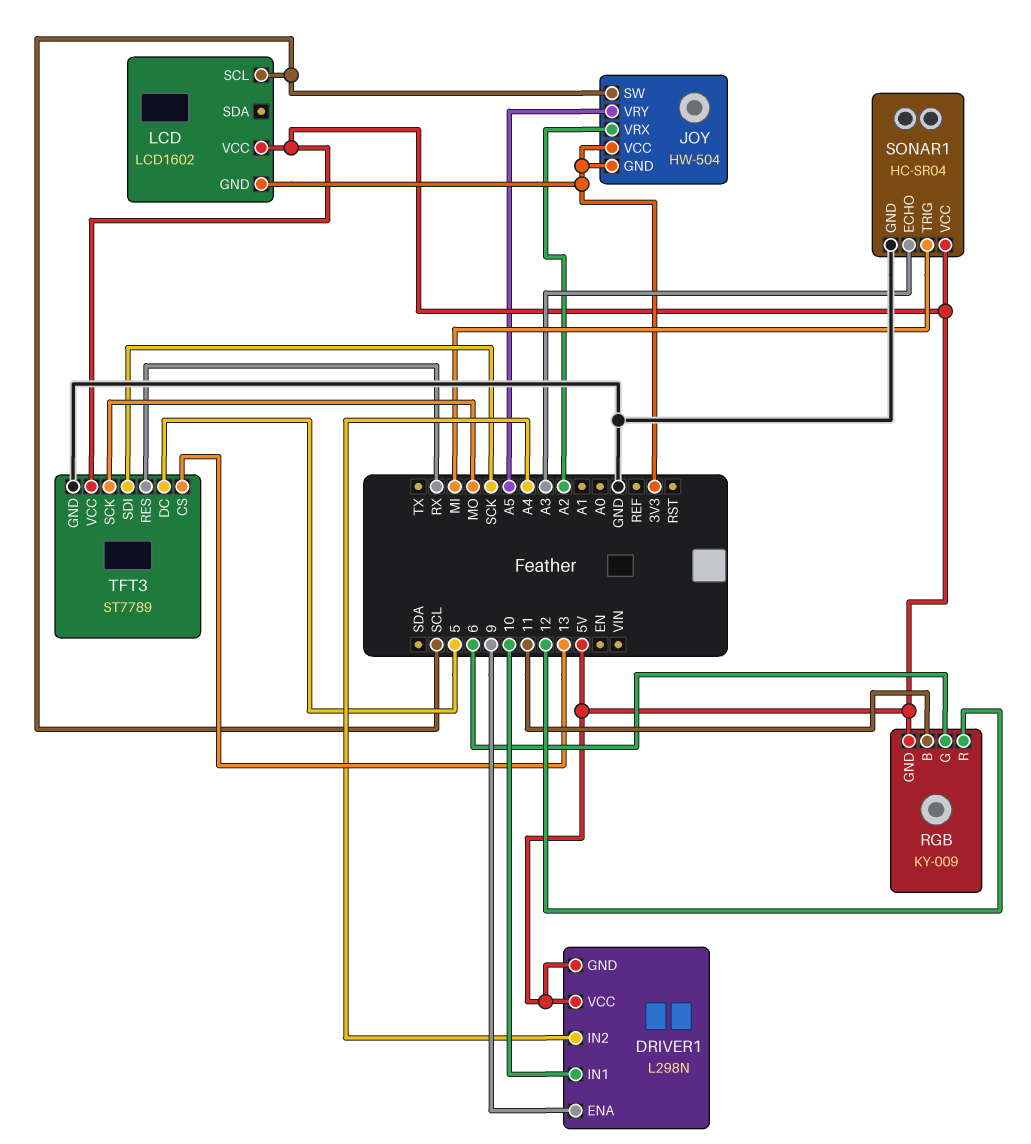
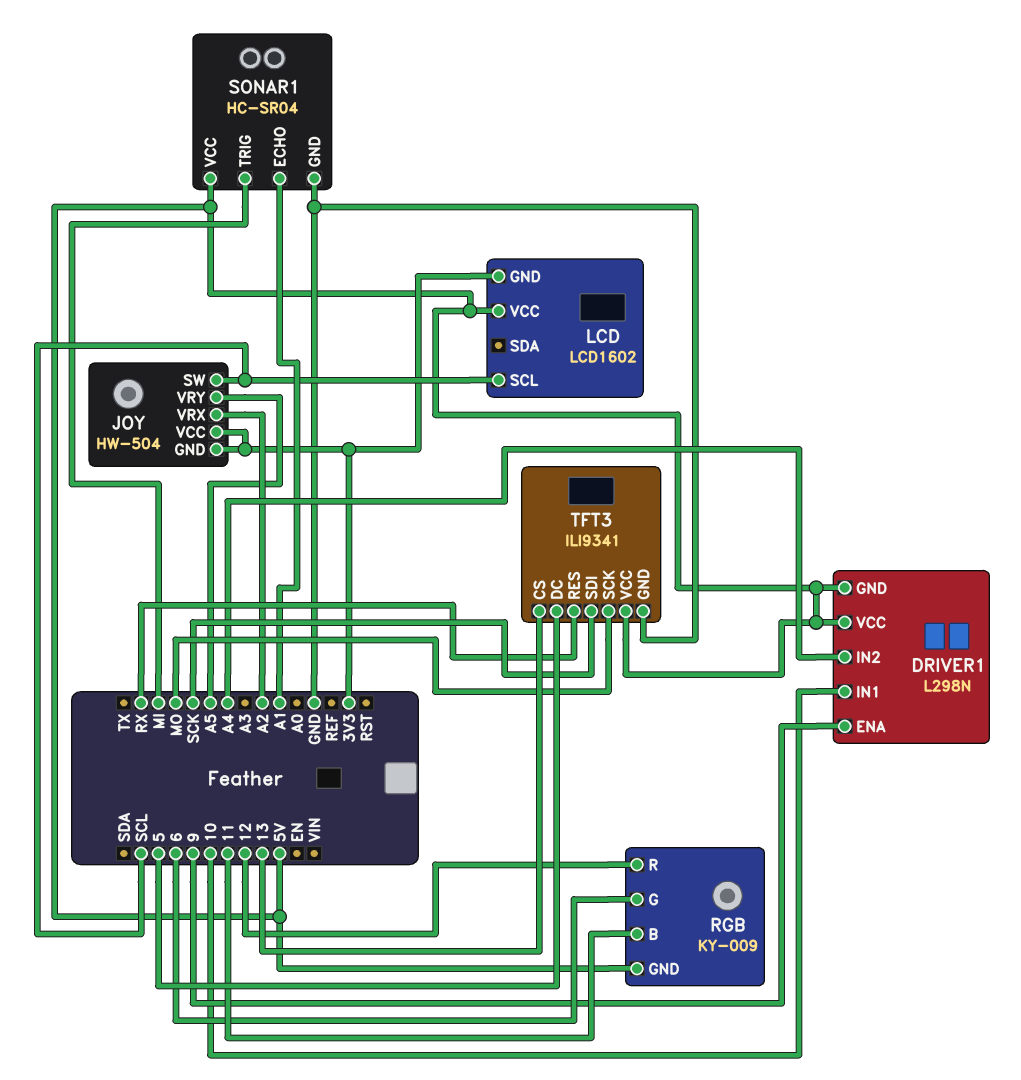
SONAR1 pin ECHO: A3 -> A1
TFT3: ST7789 -> ILI9341

